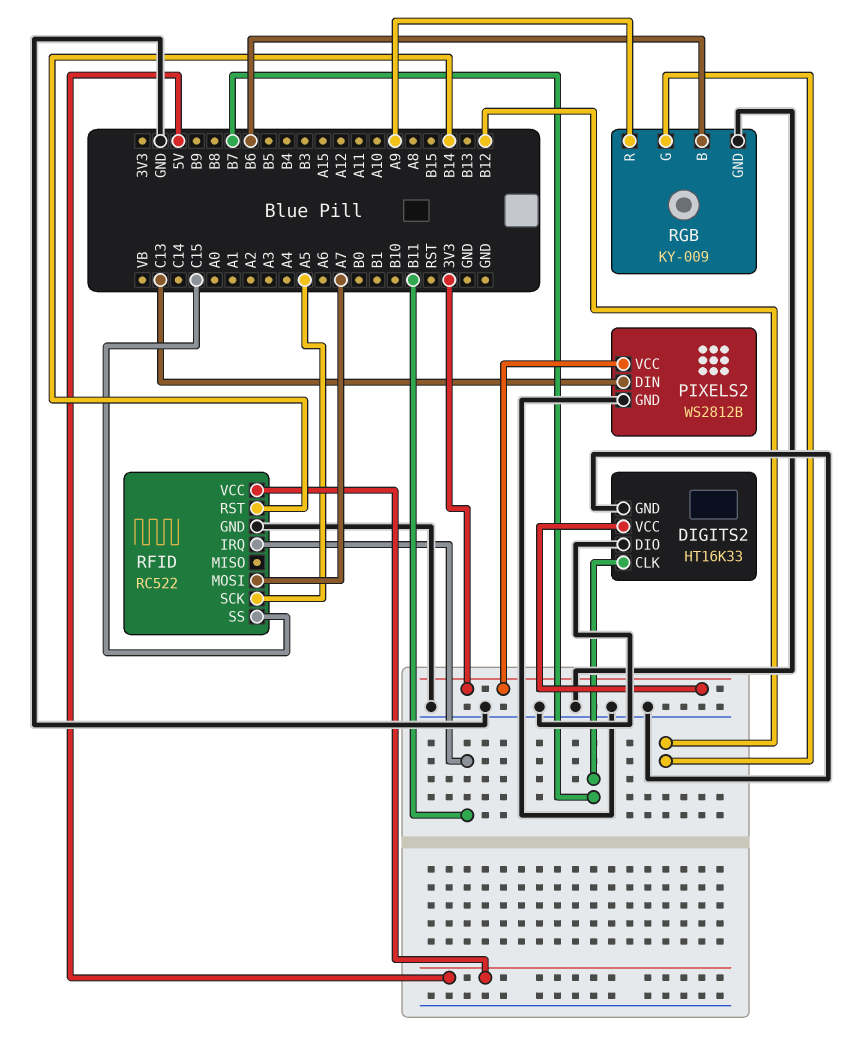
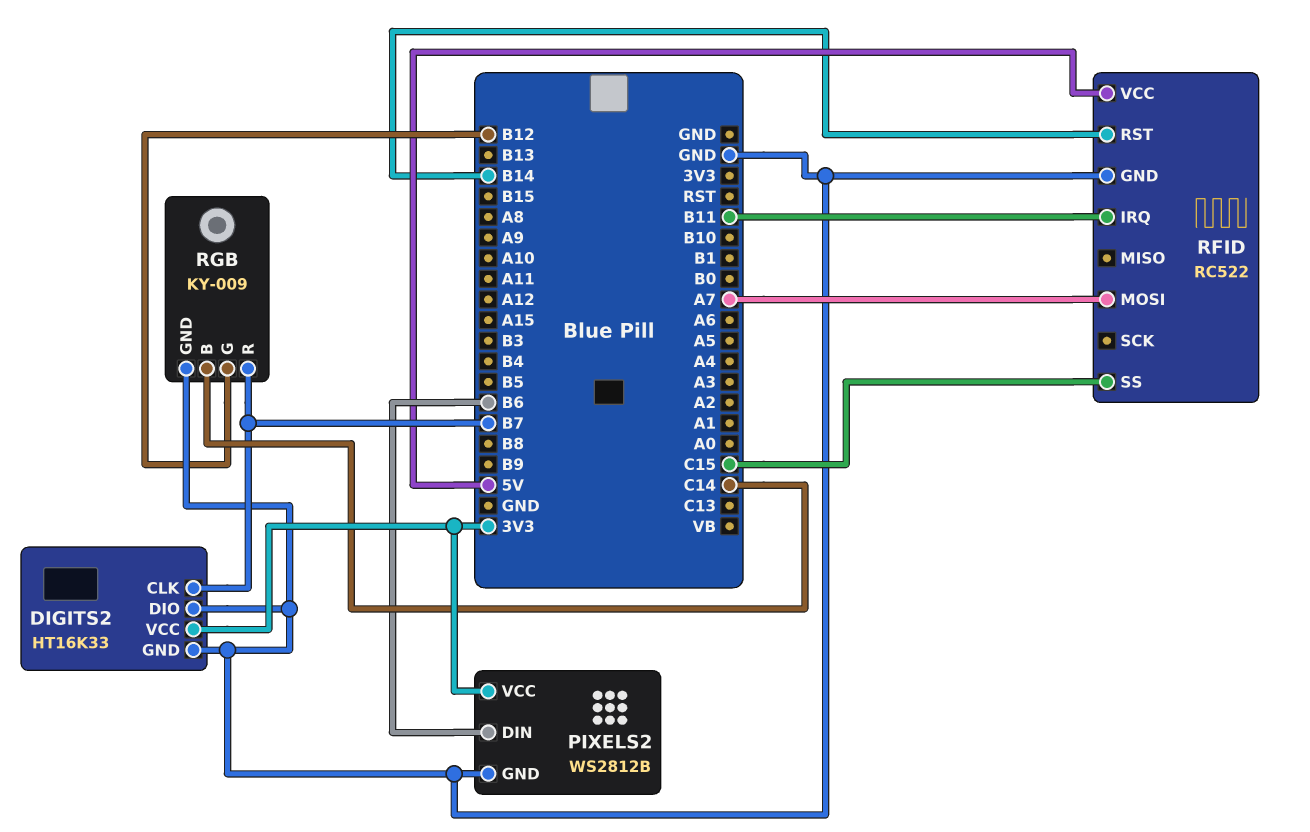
PIXELS2 pin DIN: C13 -> B6
RFID pin SCK: A5 -> none
RGB pin B: B6 -> C14
RGB pin R: A9 -> B7

